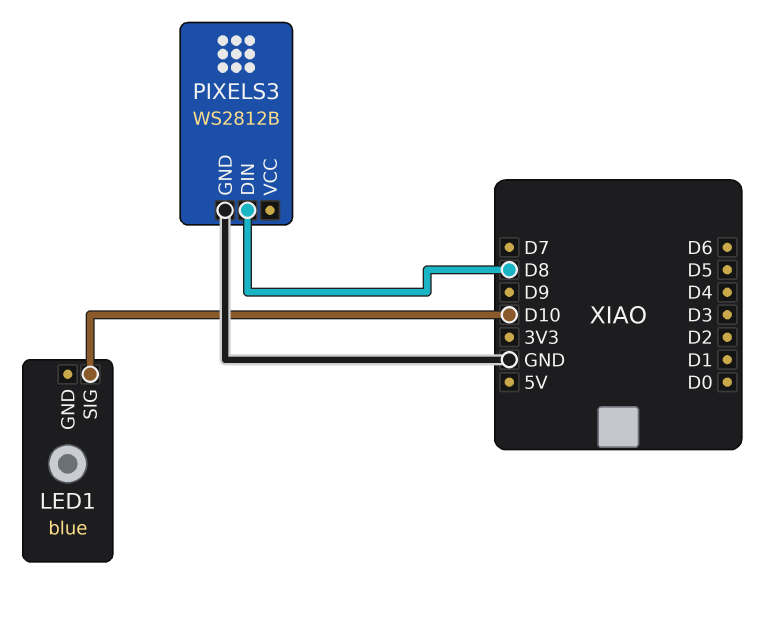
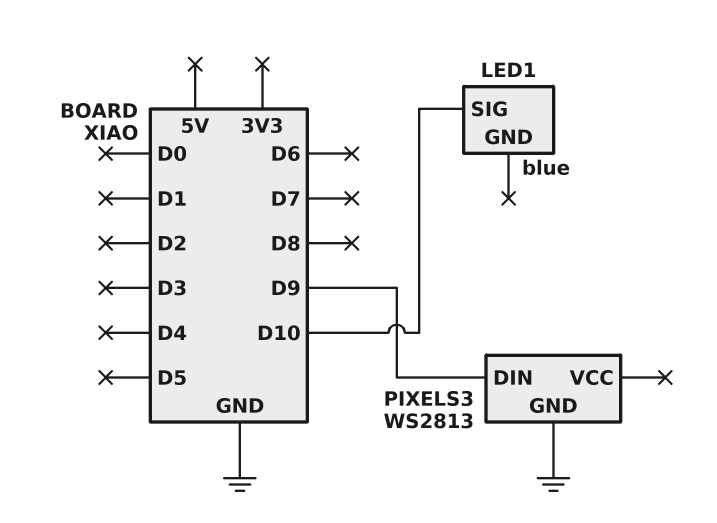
PIXELS3: WS2812B -> WS2813
PIXELS3 pin DIN: D8 -> D9

